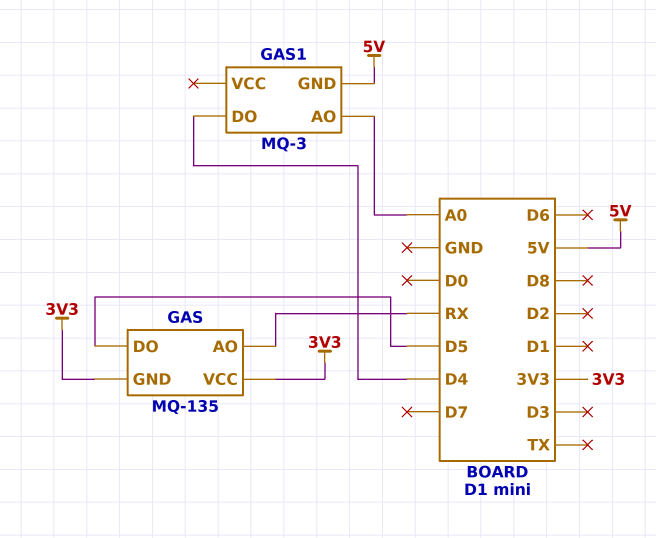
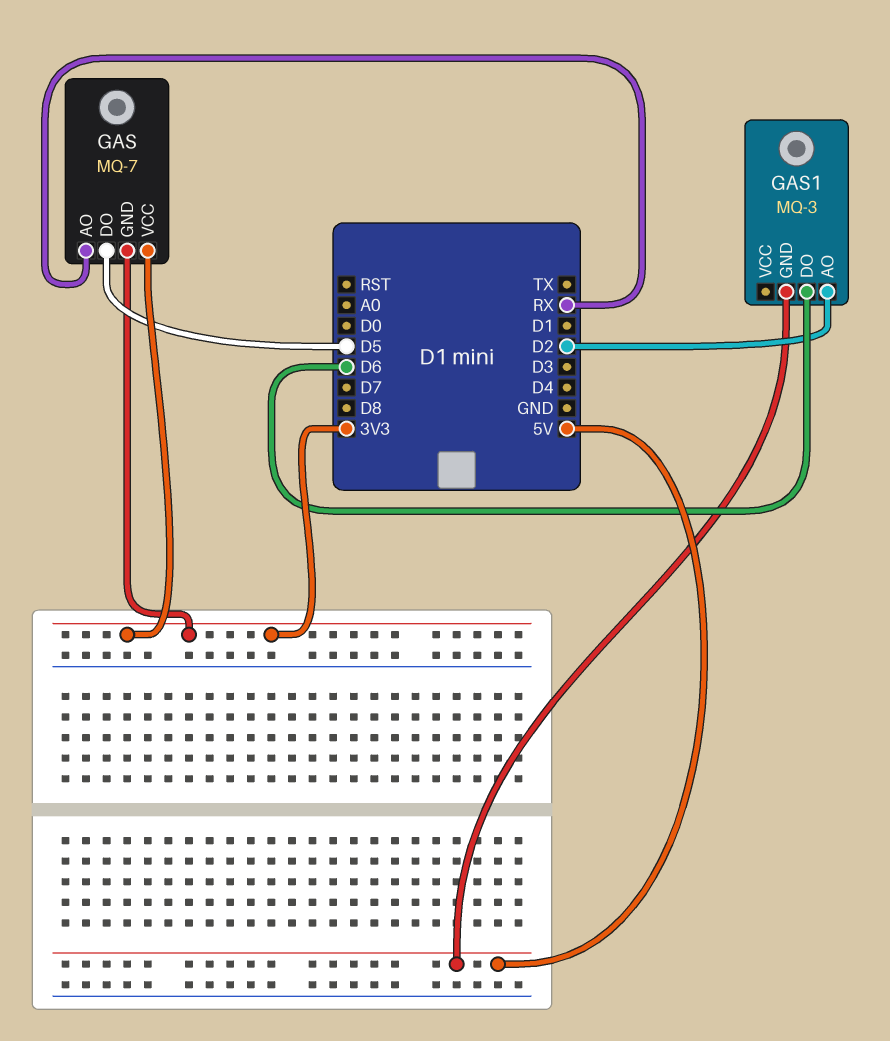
GAS: MQ-135 -> MQ-7
GAS1 pin AO: A0 -> D2
GAS1 pin DO: D4 -> D6

